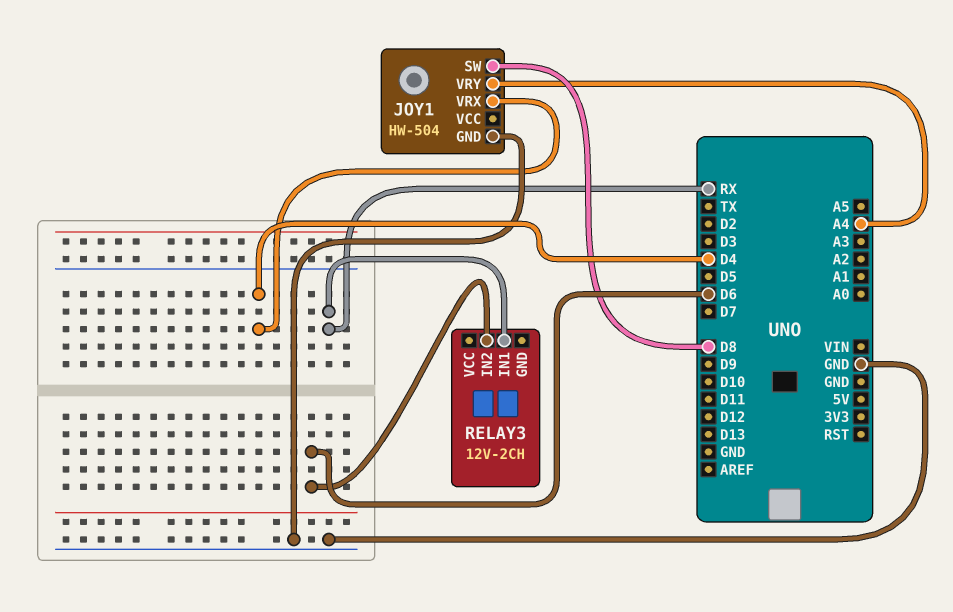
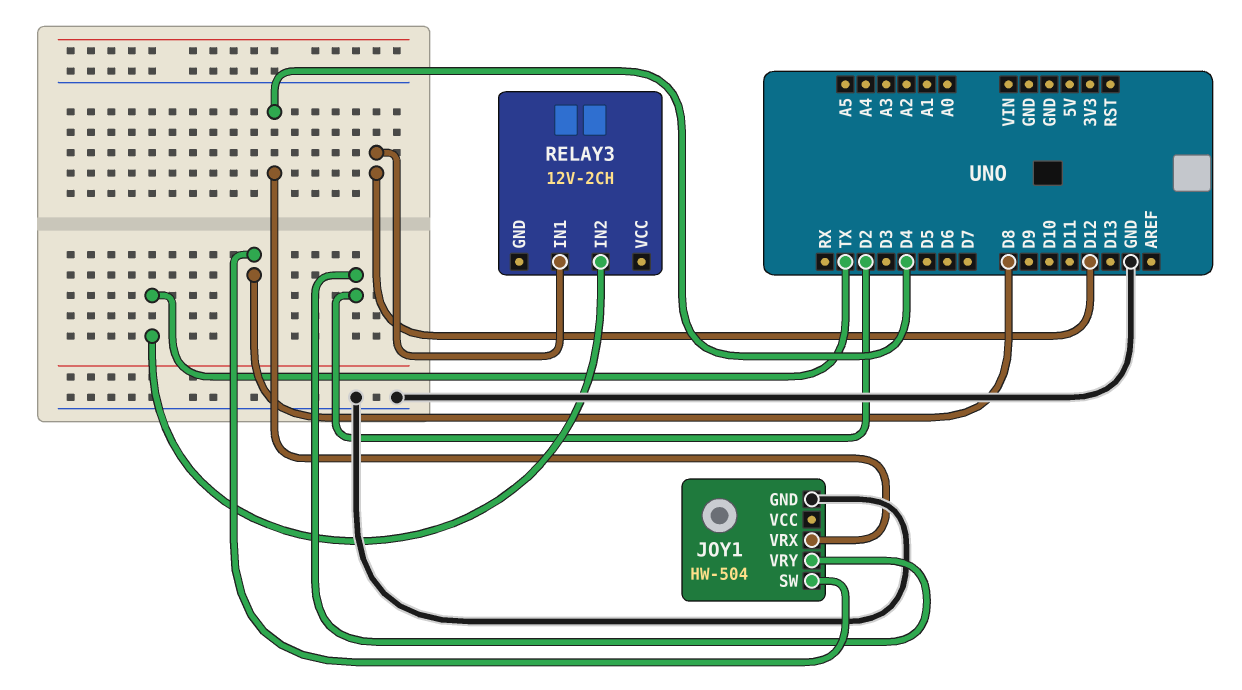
JOY1 pin VRY: A4 -> D2
RELAY3 pin IN1: RX -> D12
RELAY3 pin IN2: D6 -> TX

